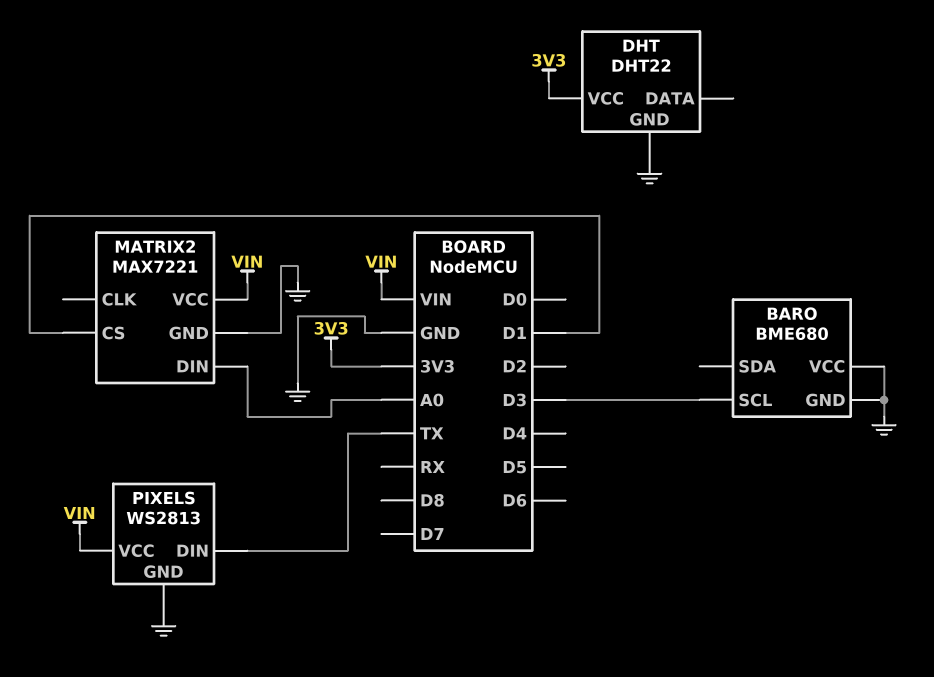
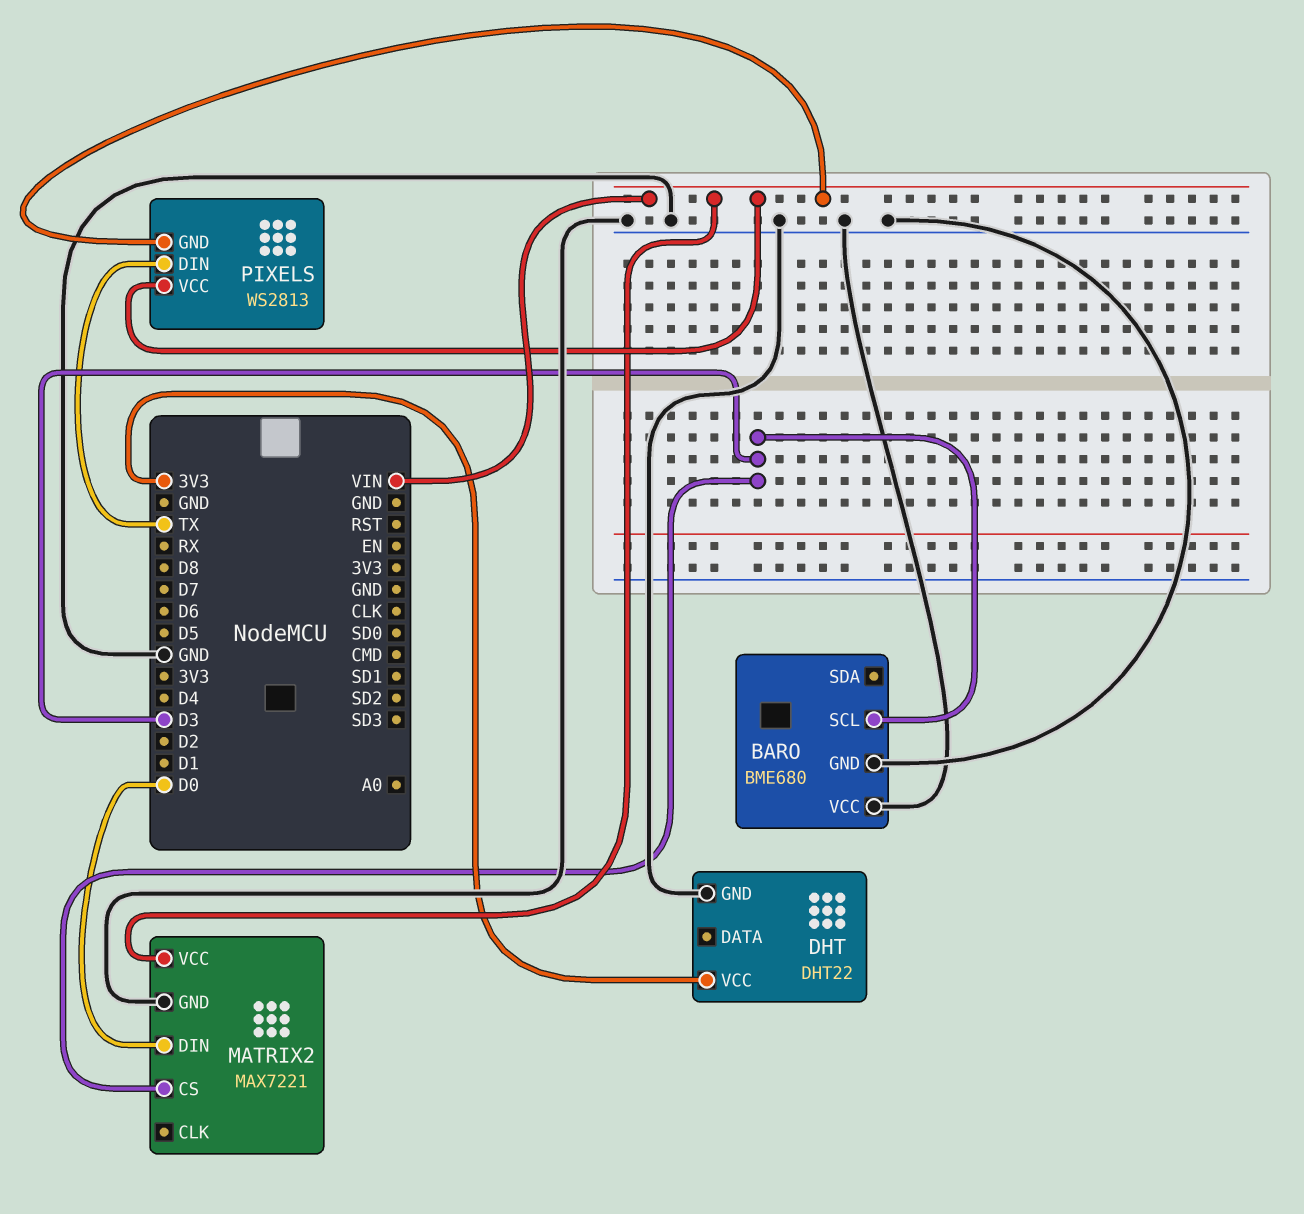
MATRIX2 pin CS: D1 -> D3
MATRIX2 pin DIN: A0 -> D0
PIXELS pin GND: GND -> VIN

